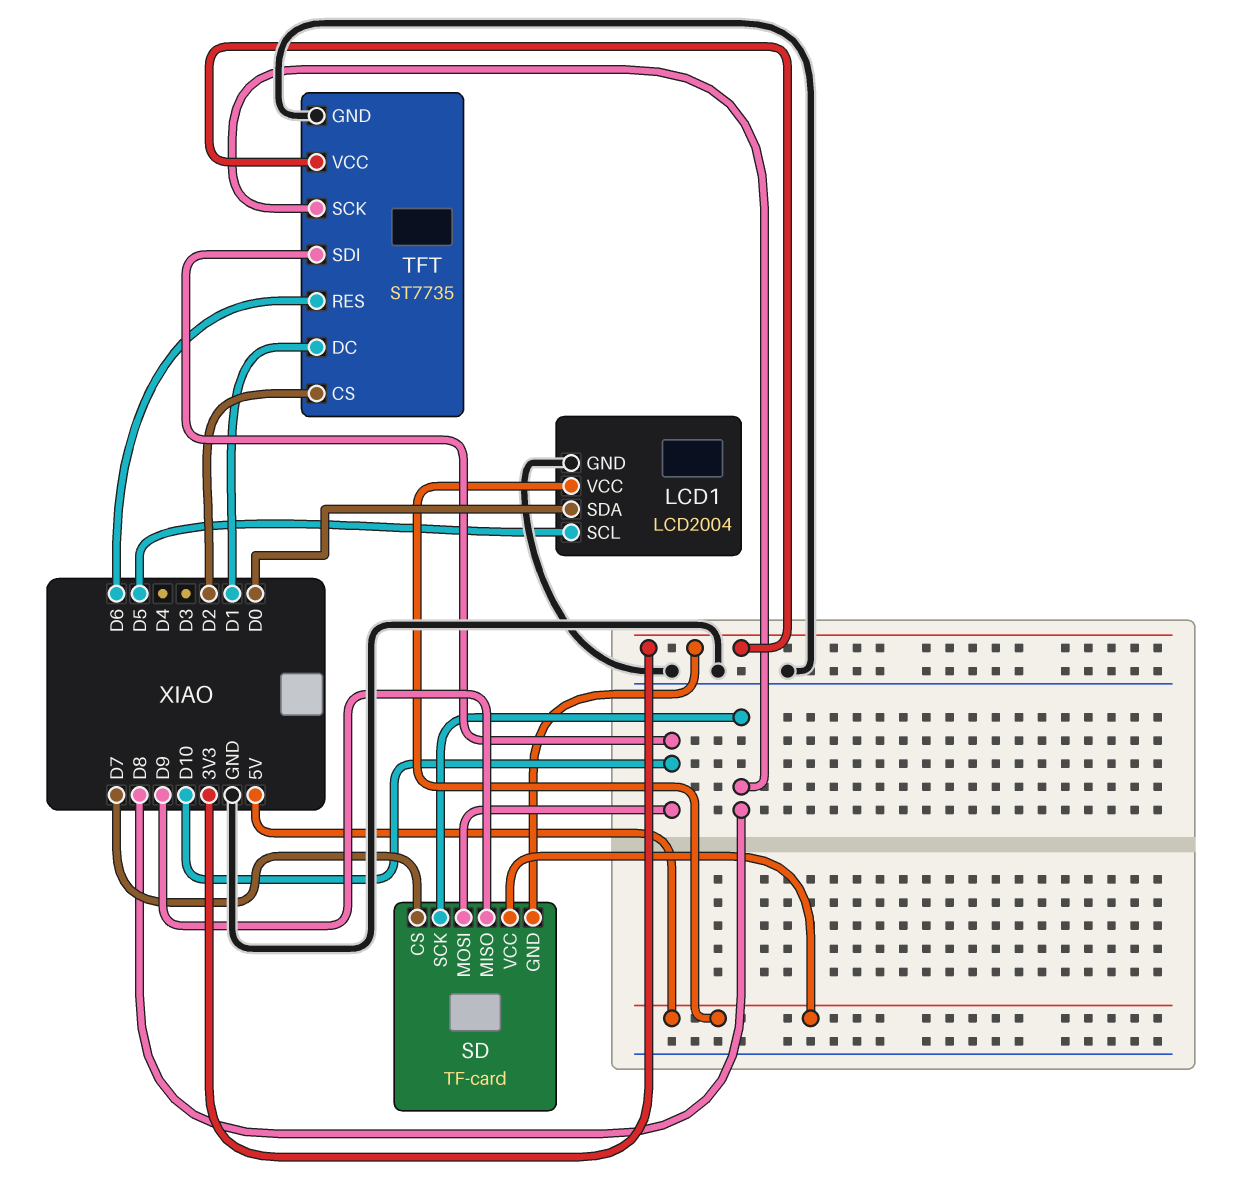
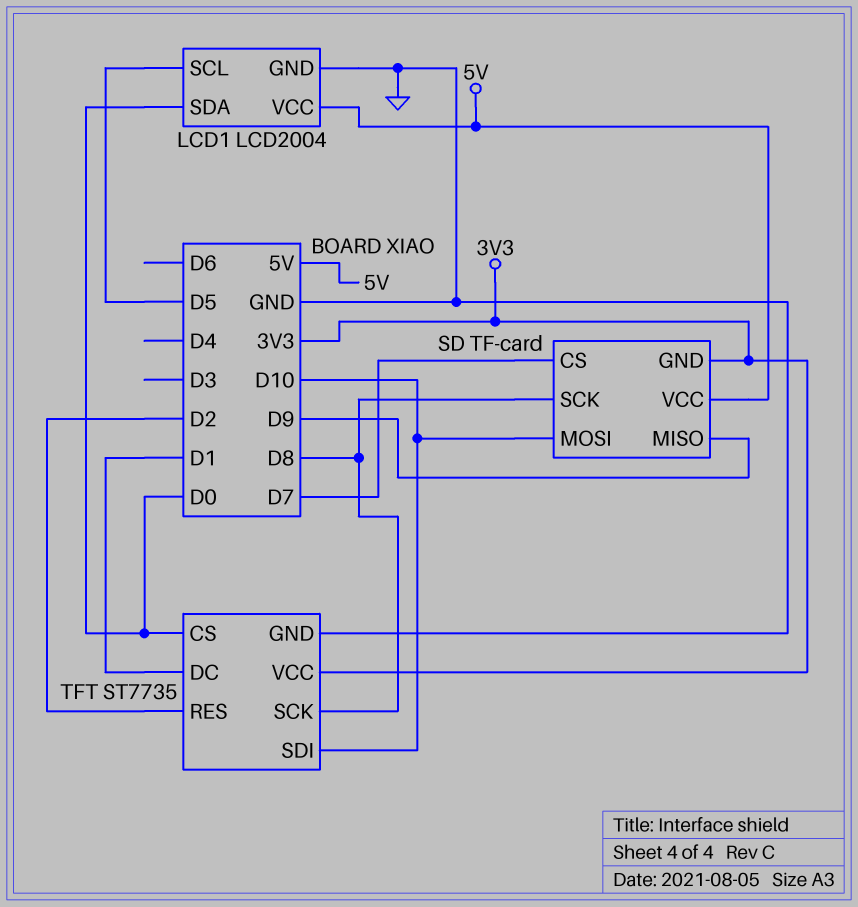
TFT pin CS: D2 -> D0
TFT pin RES: D6 -> D2

